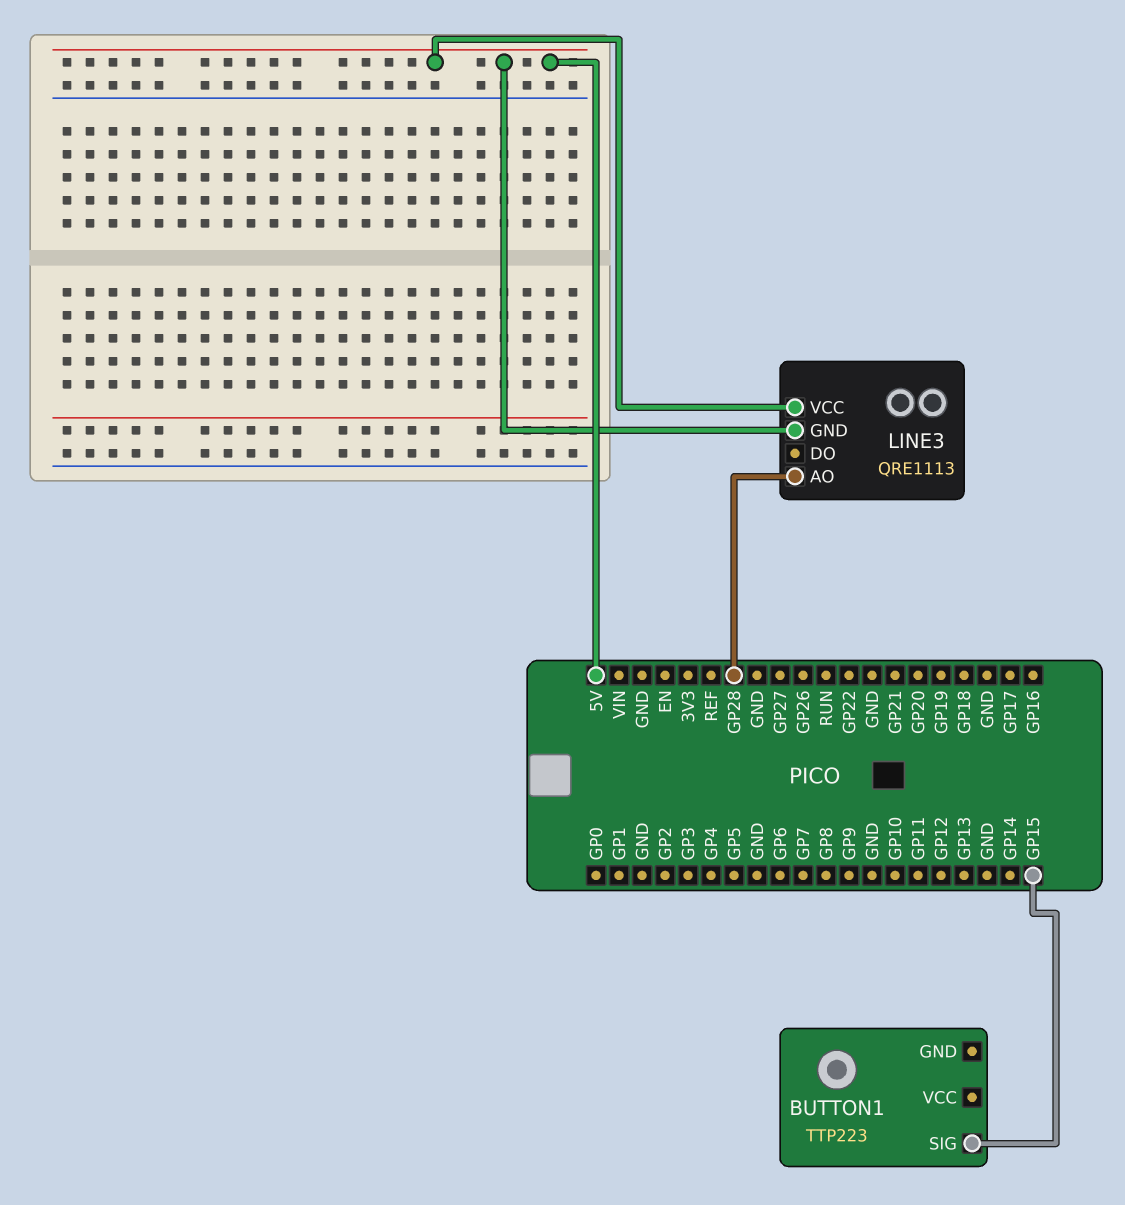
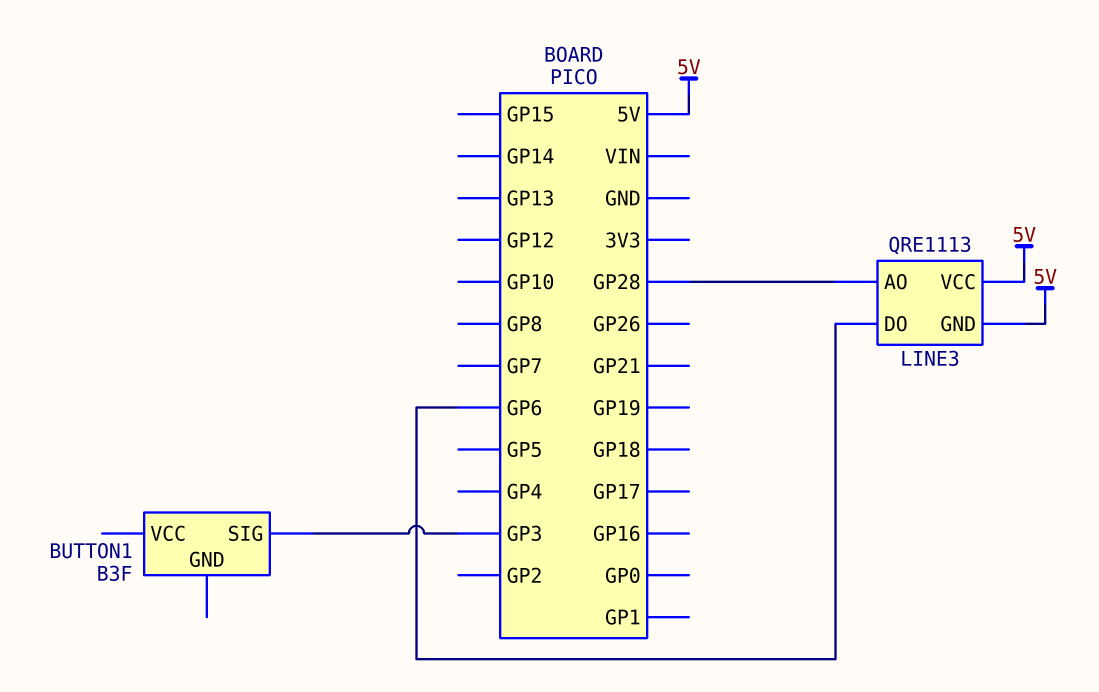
BUTTON1: TTP223 -> B3F
BUTTON1 pin SIG: GP15 -> GP3
LINE3 pin DO: none -> GP6

